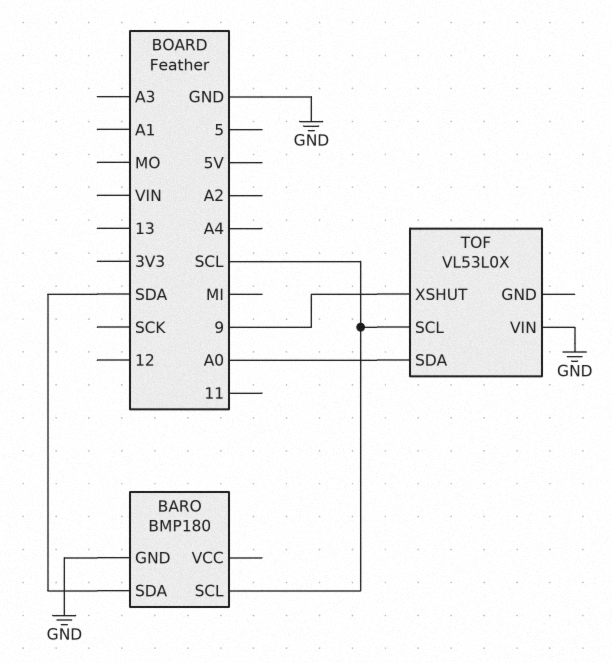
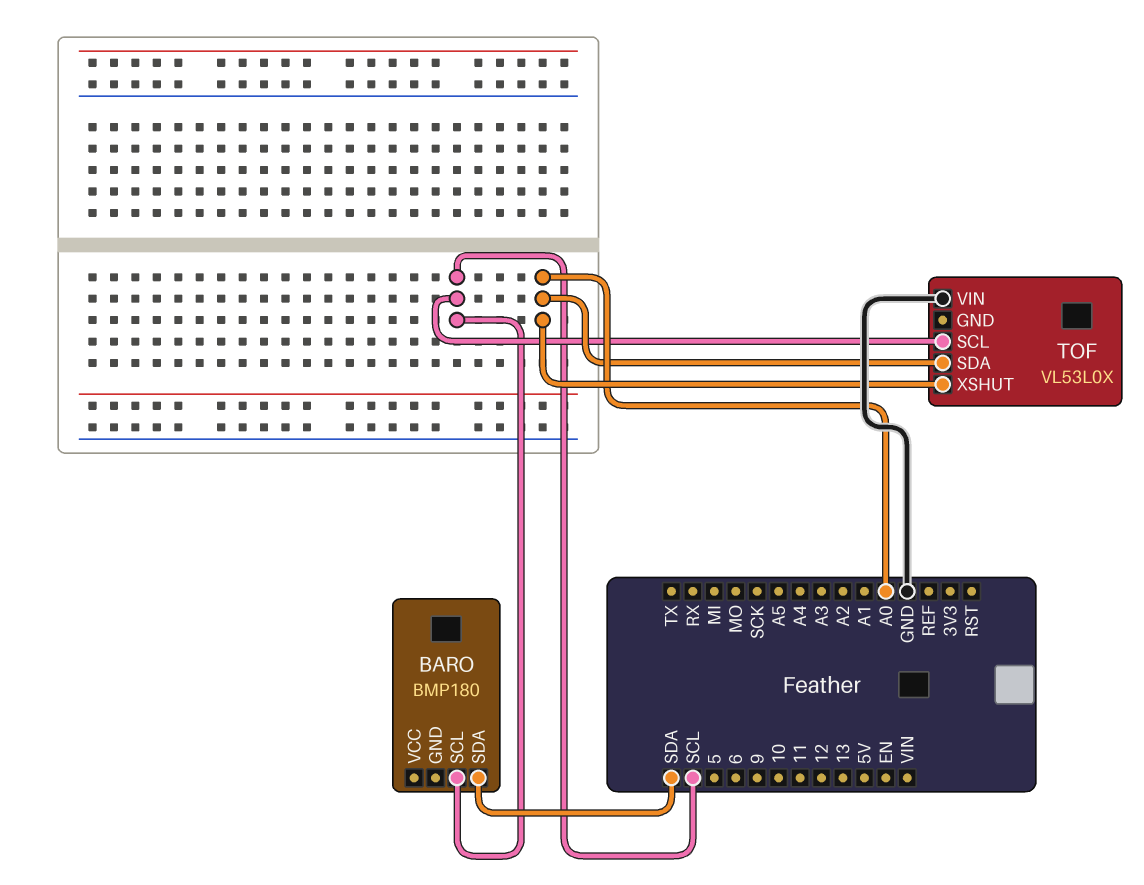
BARO pin GND: GND -> none
TOF pin XSHUT: 9 -> A0

